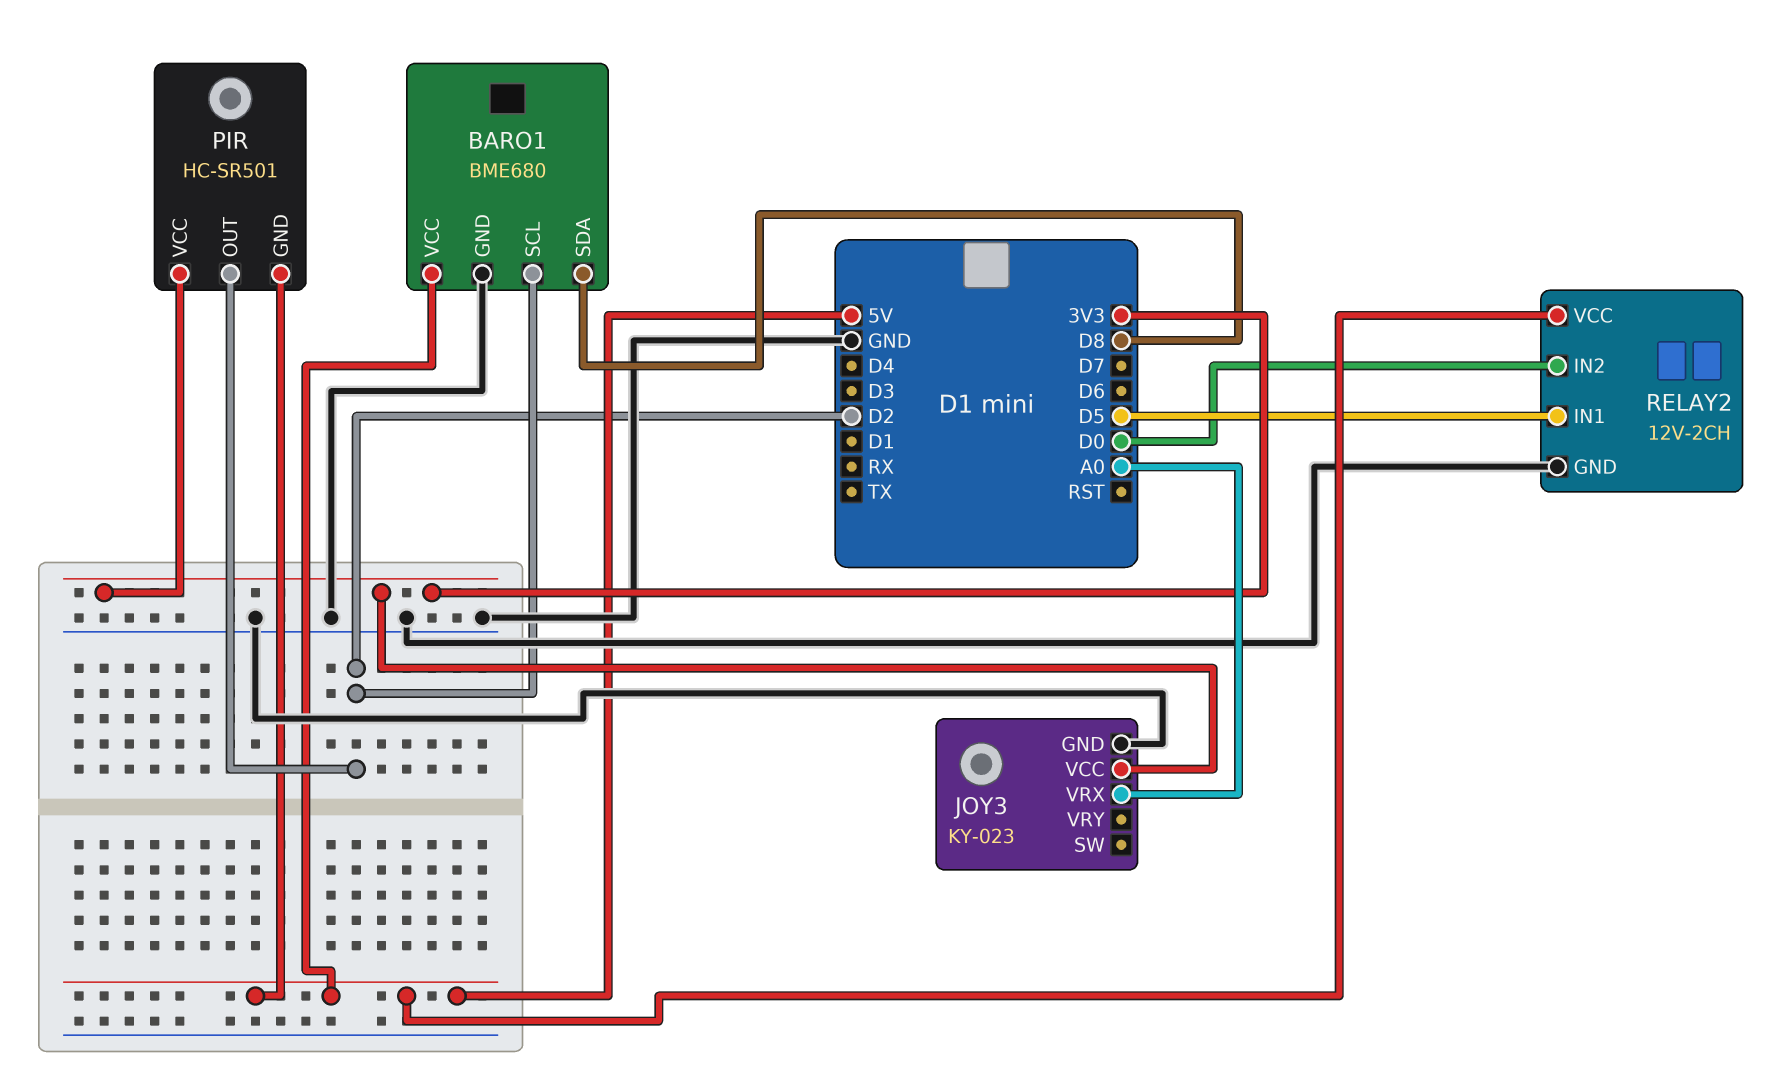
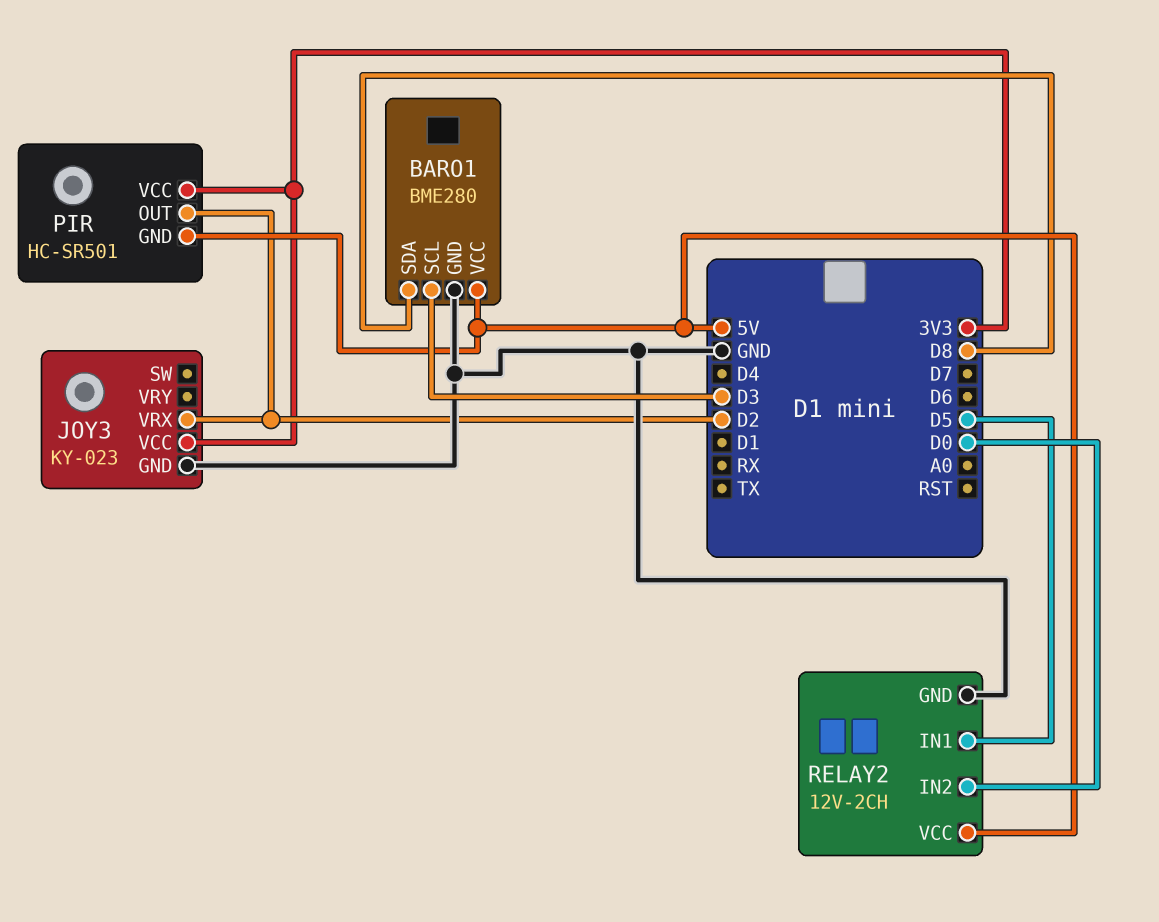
BARO1: BME680 -> BME280
BARO1 pin SCL: D2 -> D3
JOY3 pin VRX: A0 -> D2

